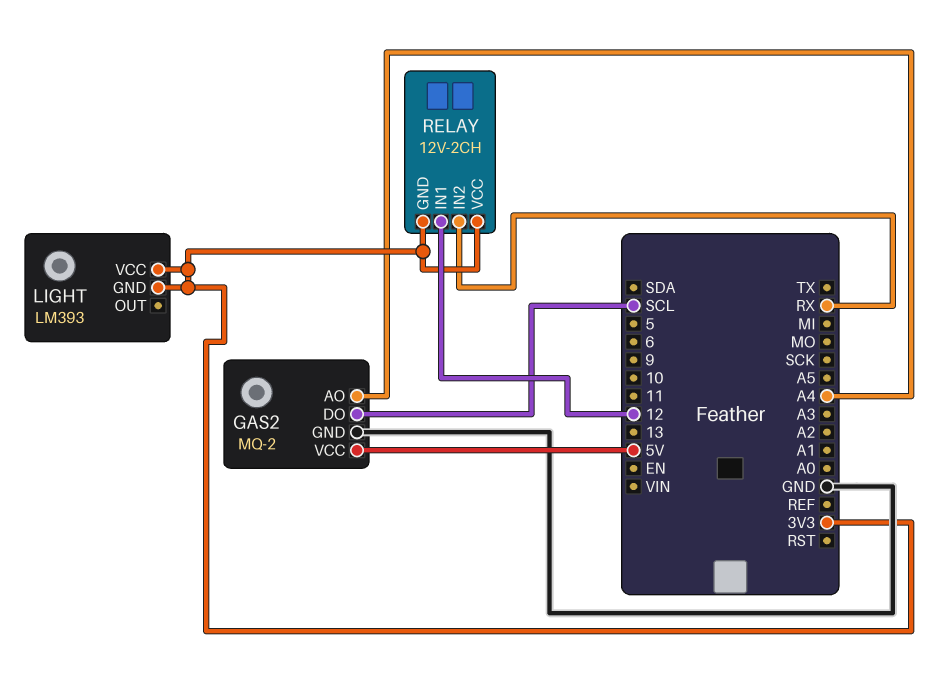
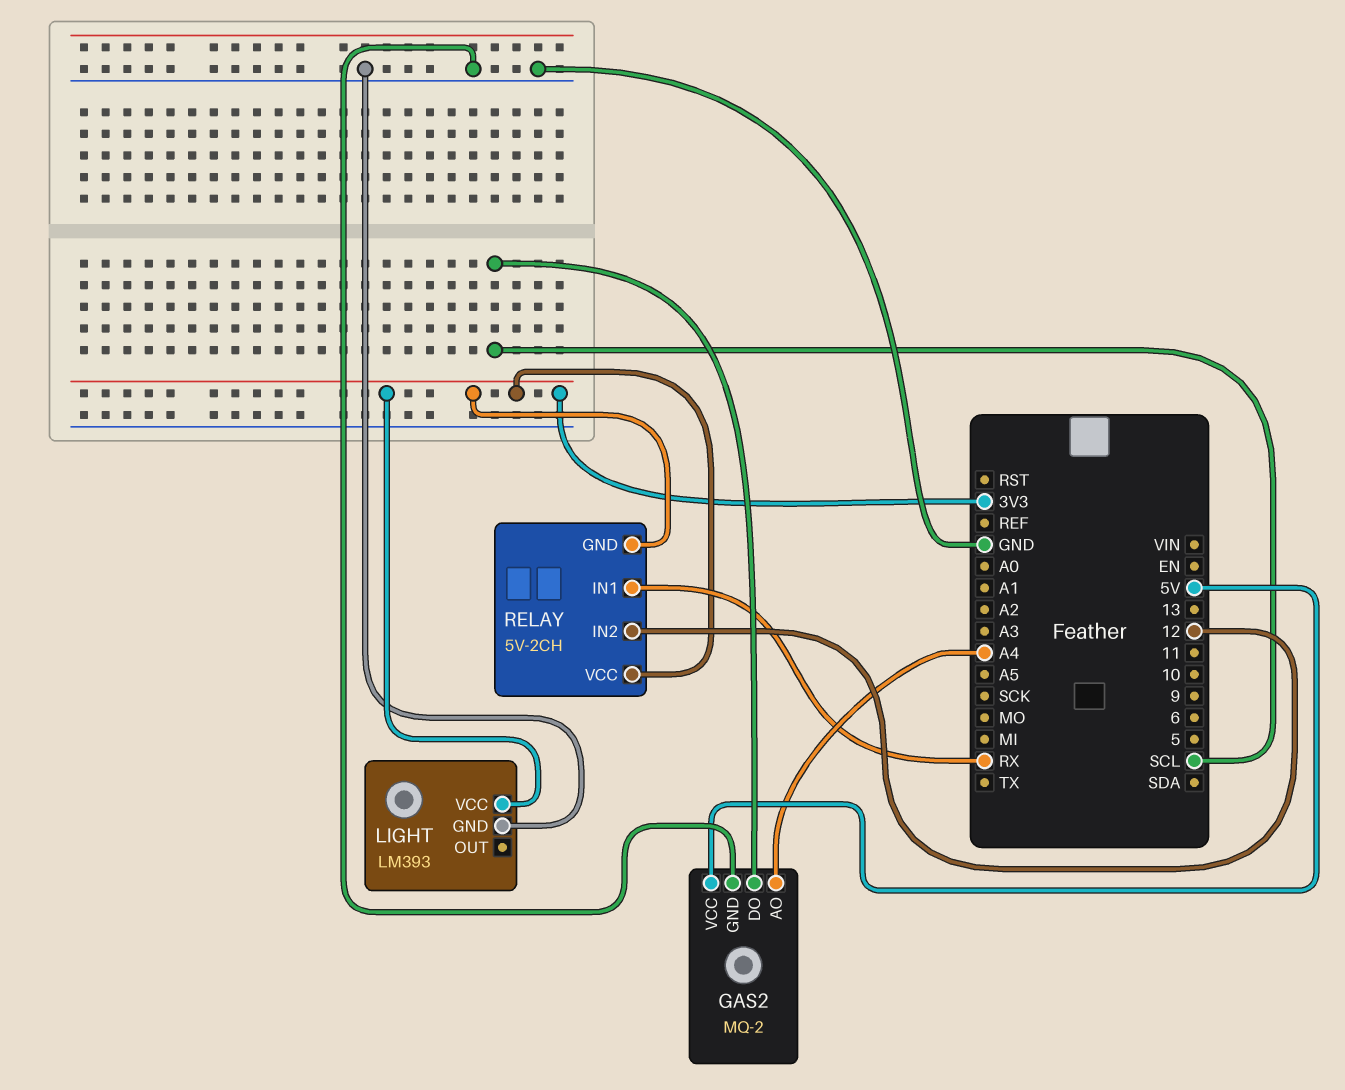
LIGHT pin GND: 3V3 -> GND
RELAY: 12V-2CH -> 5V-2CH
RELAY pin IN1: 12 -> RX
RELAY pin IN2: RX -> 12

